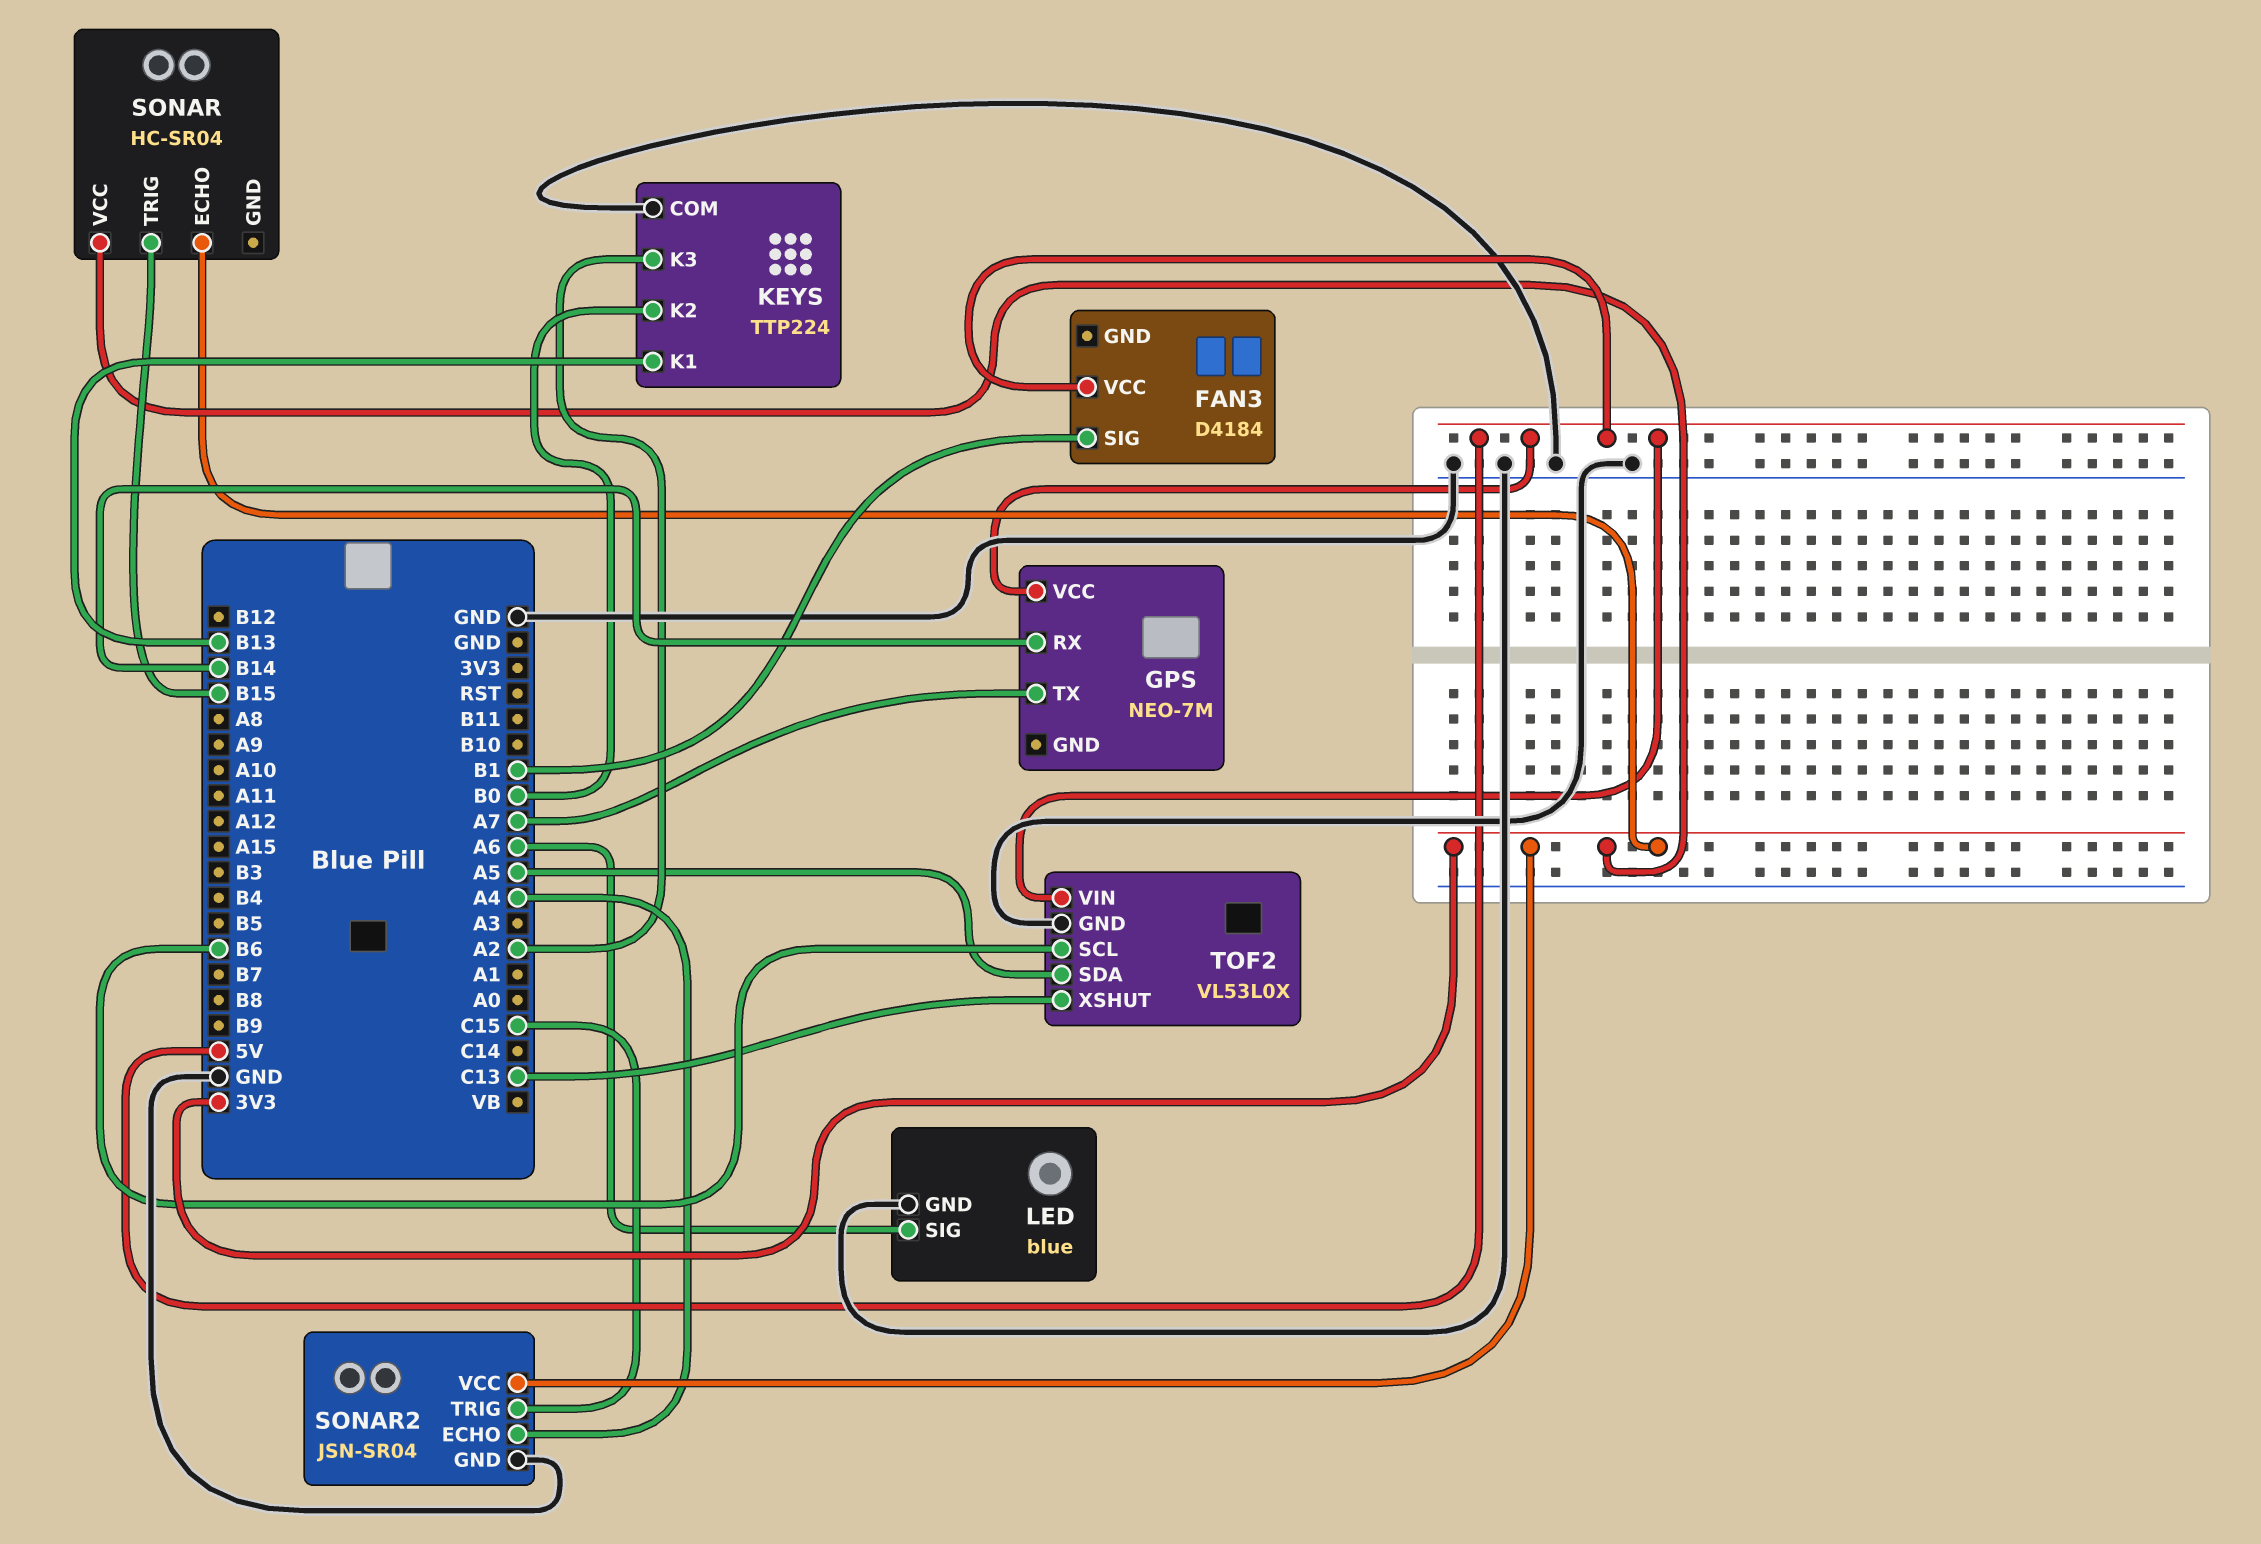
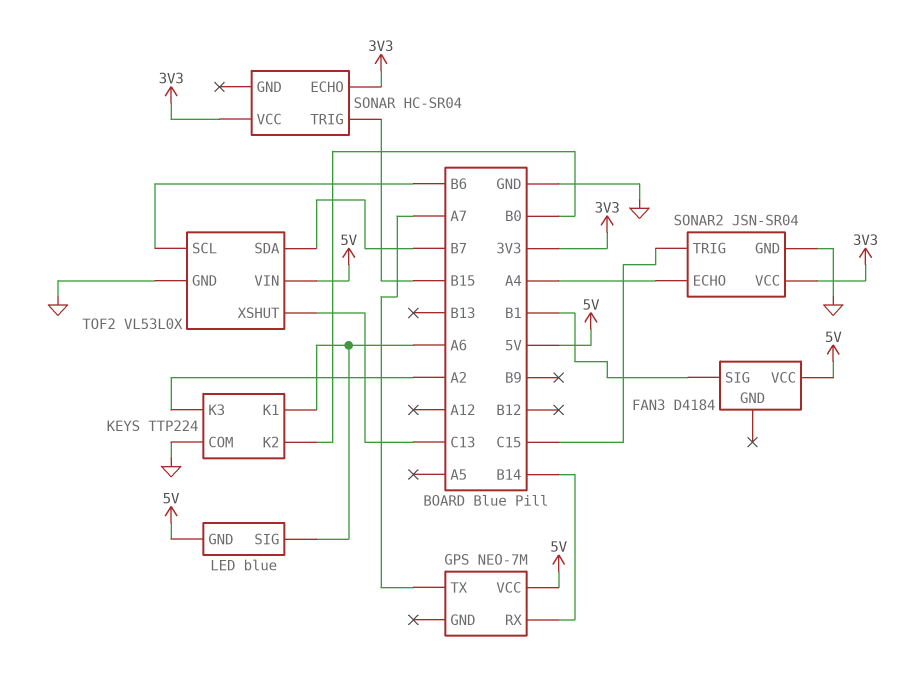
KEYS pin K1: B13 -> A6
LED pin GND: GND -> 5V
TOF2 pin SDA: A5 -> B7

